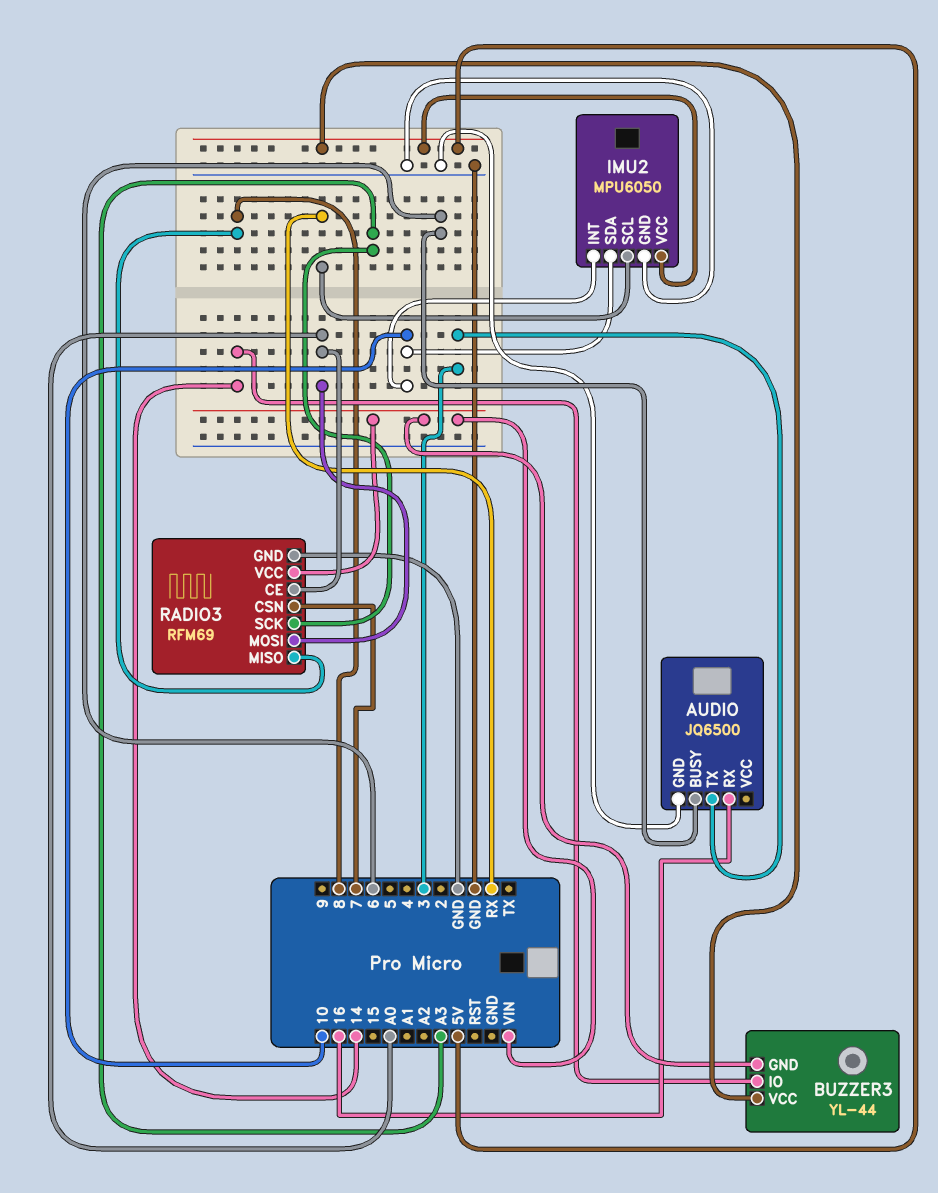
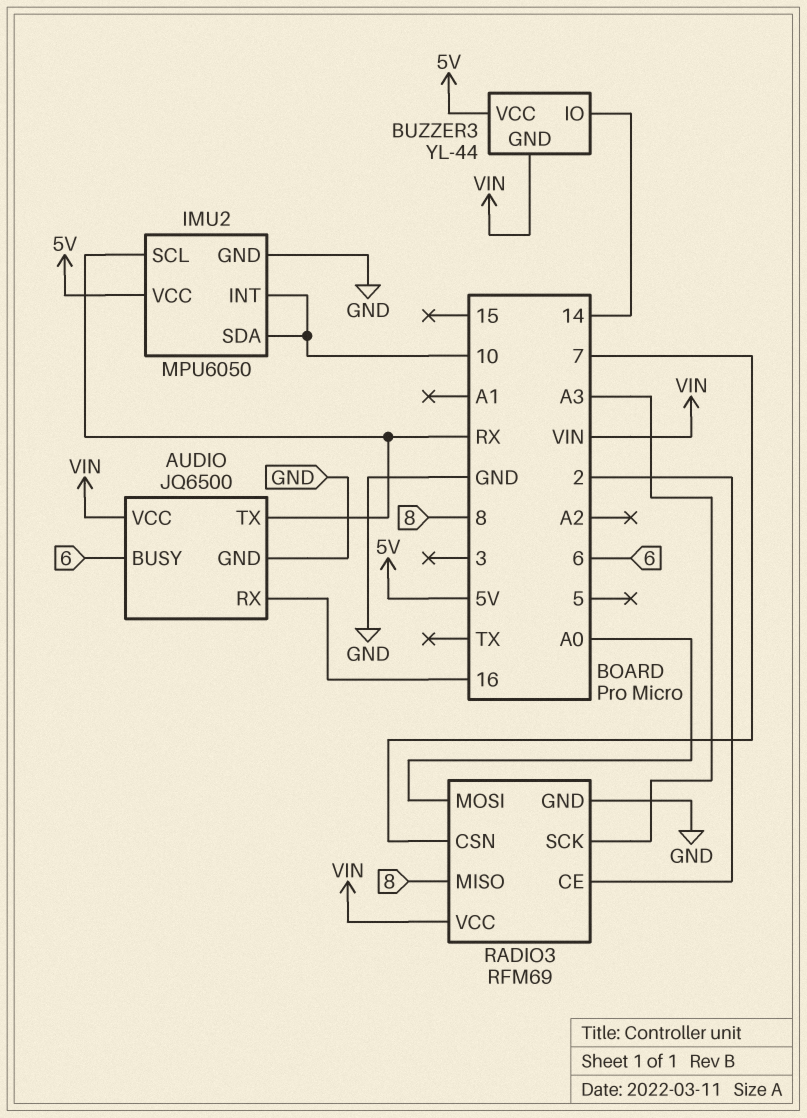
AUDIO pin TX: 3 -> RX
AUDIO pin VCC: none -> VIN
RADIO3 pin CE: A0 -> 2

